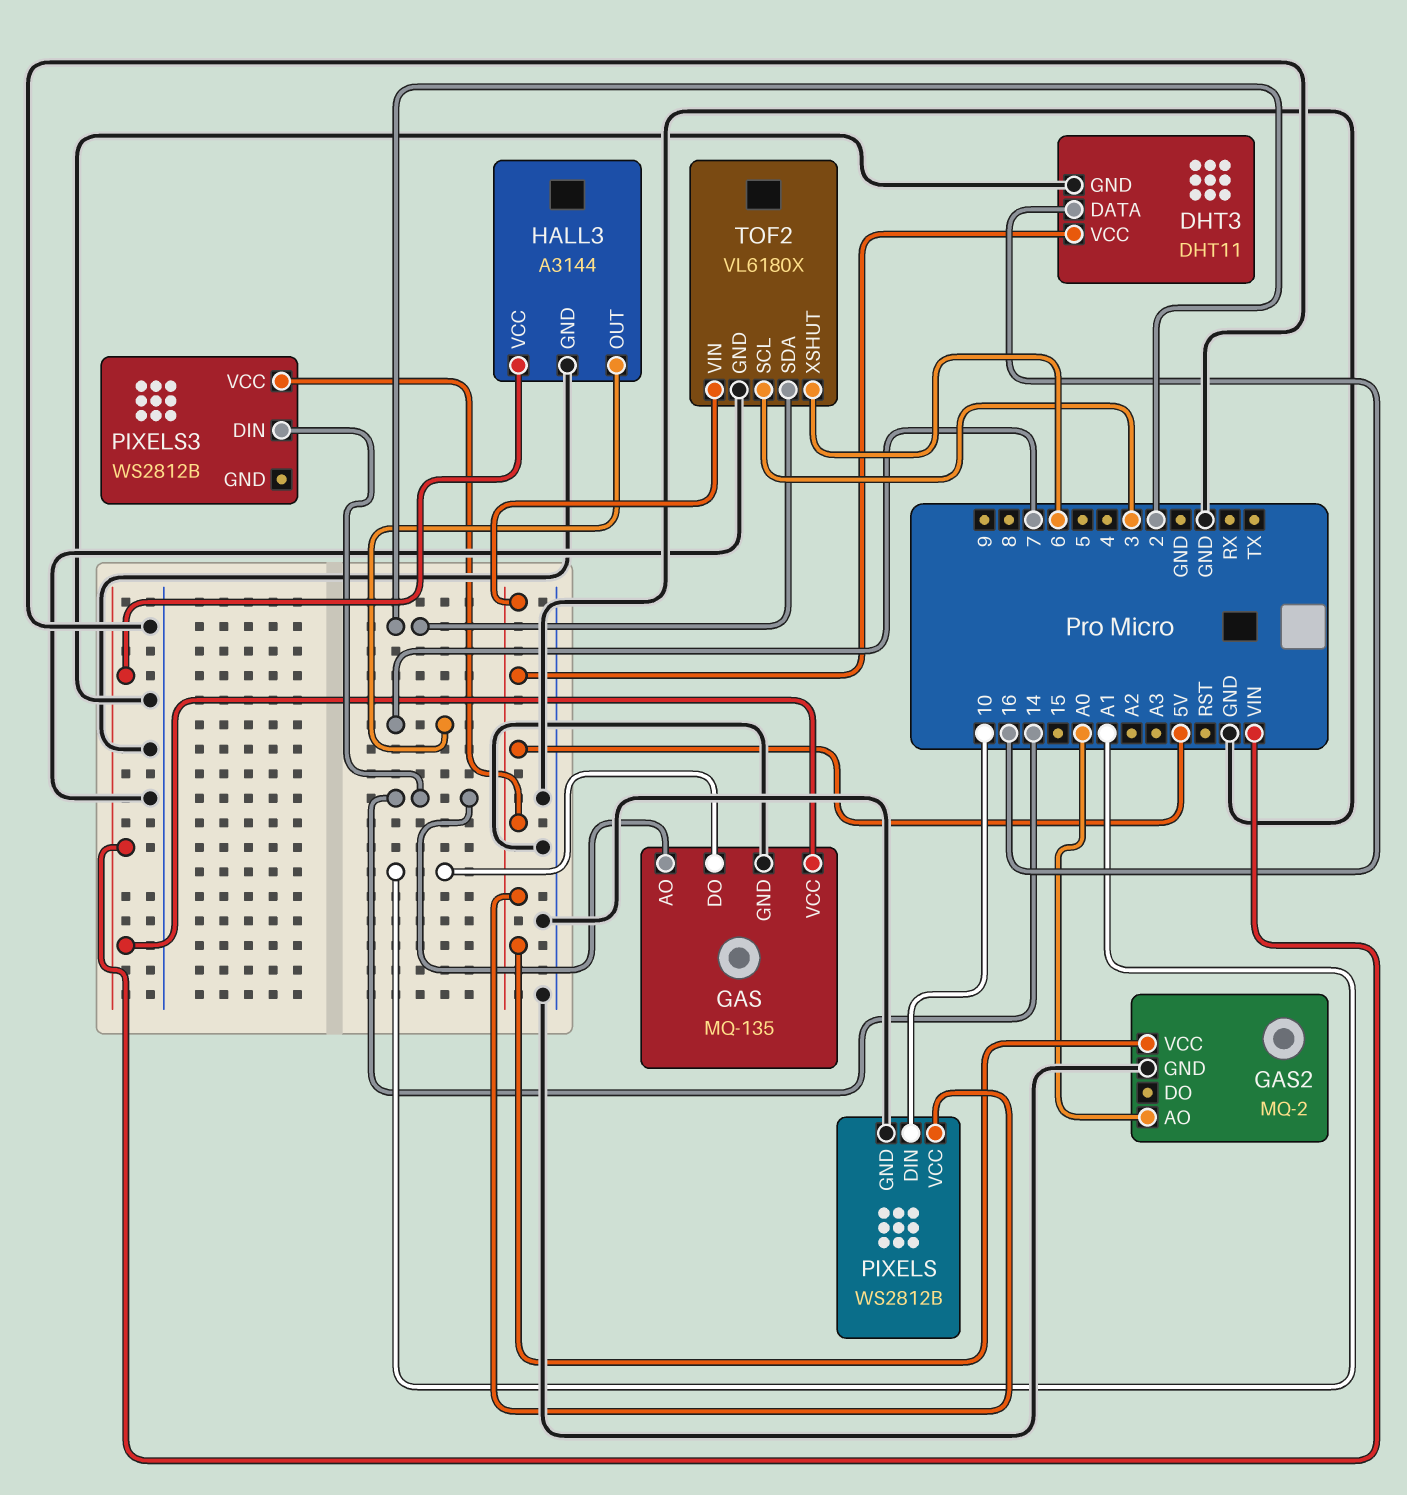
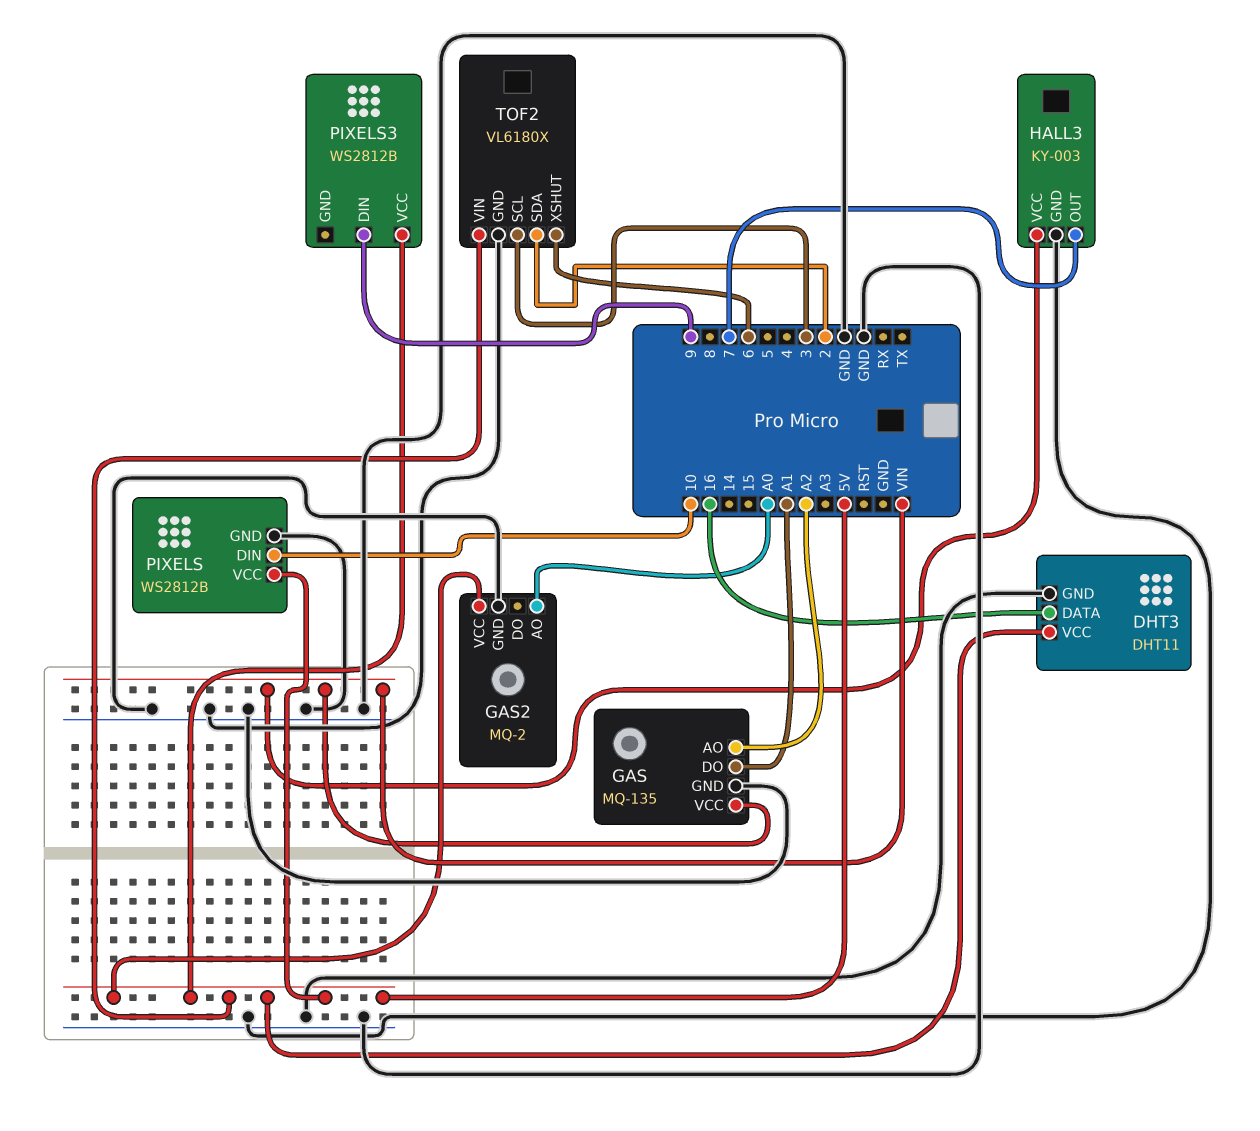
GAS pin AO: 14 -> A2
HALL3: A3144 -> KY-003
PIXELS3 pin DIN: 14 -> 9

